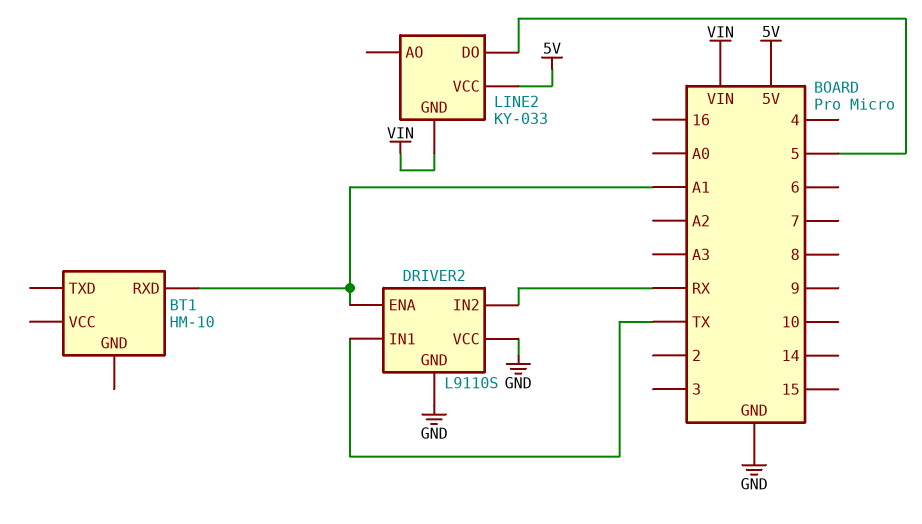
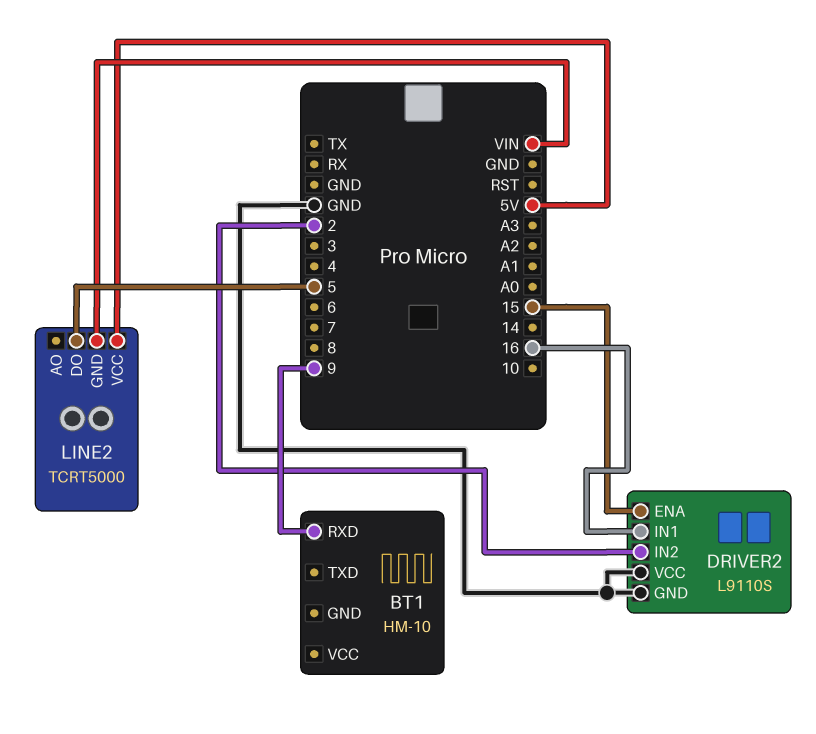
BT1 pin RXD: A1 -> 9
DRIVER2 pin ENA: A1 -> 15
DRIVER2 pin IN1: TX -> 16
DRIVER2 pin IN2: RX -> 2
LINE2: KY-033 -> TCRT5000

